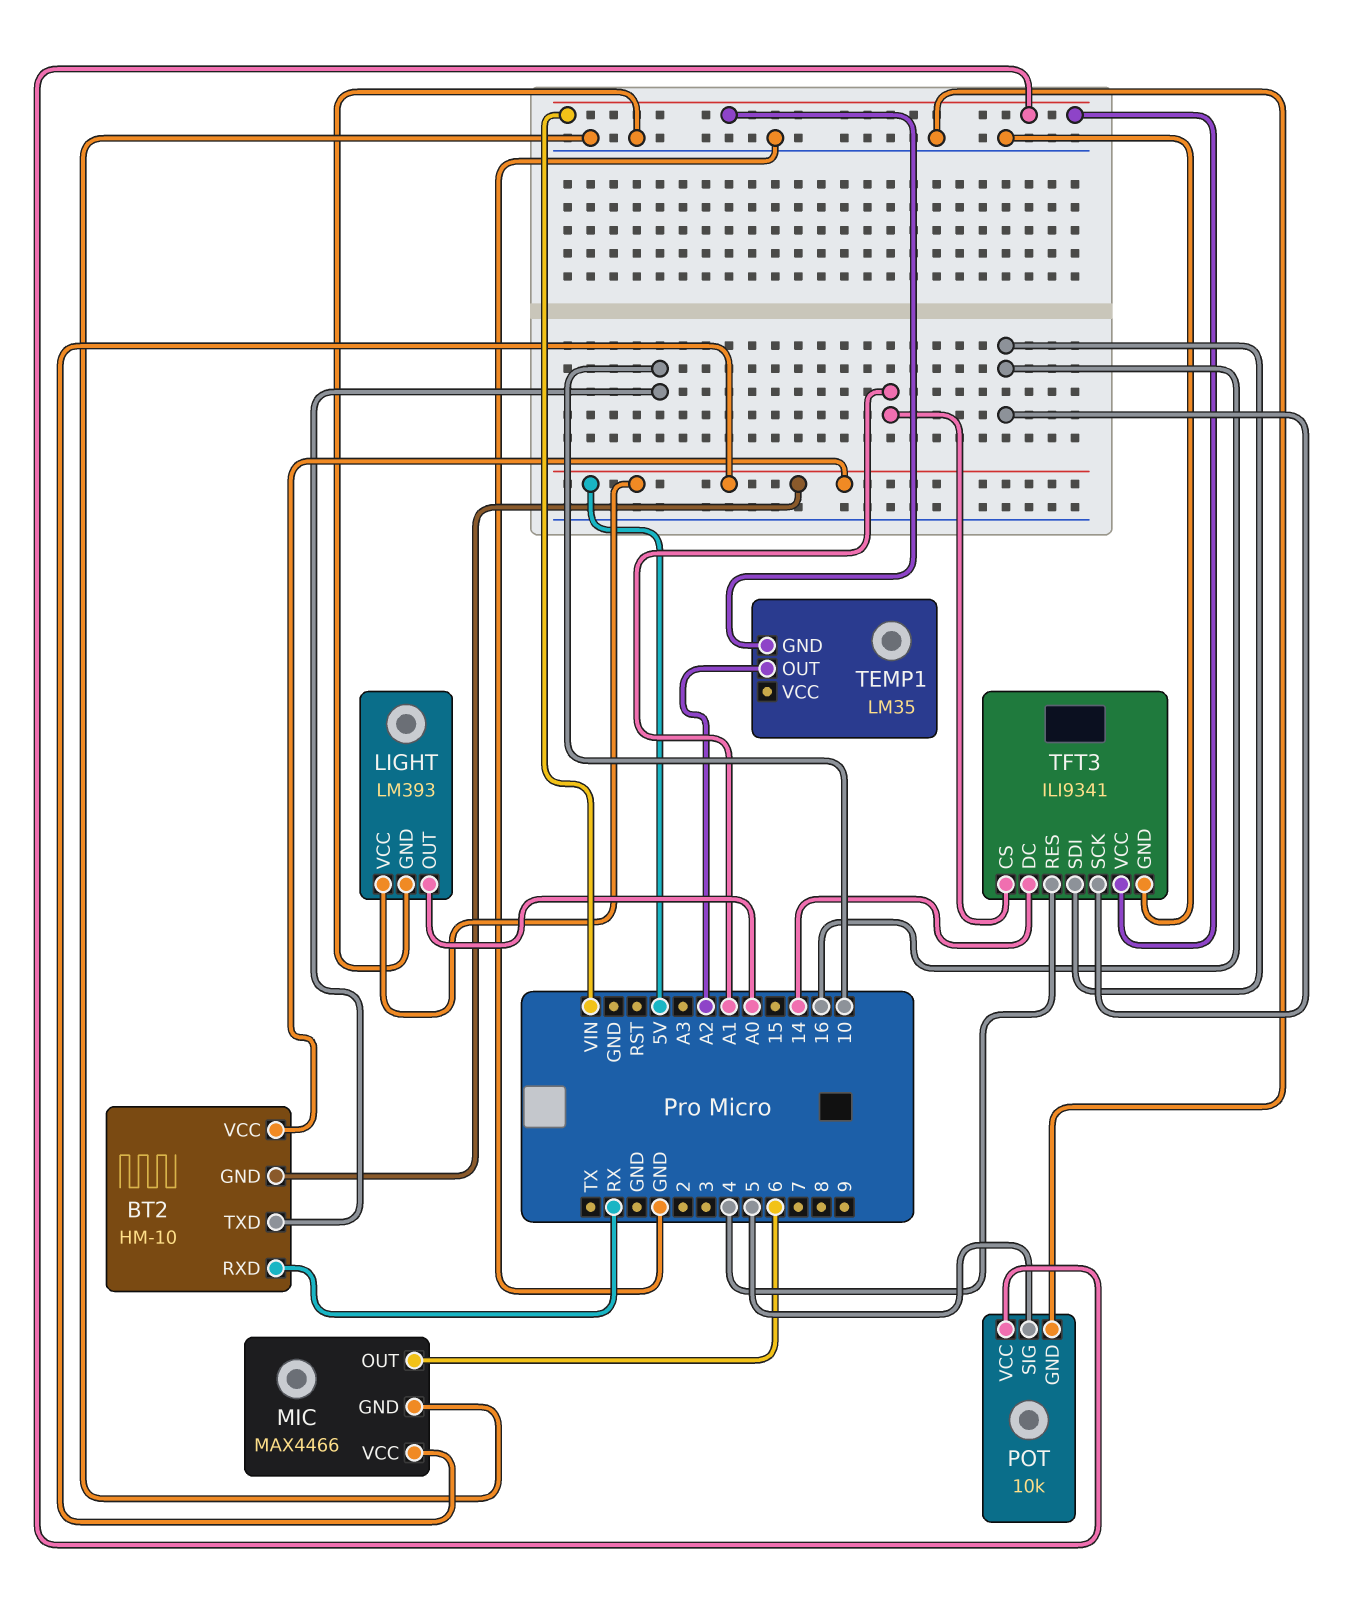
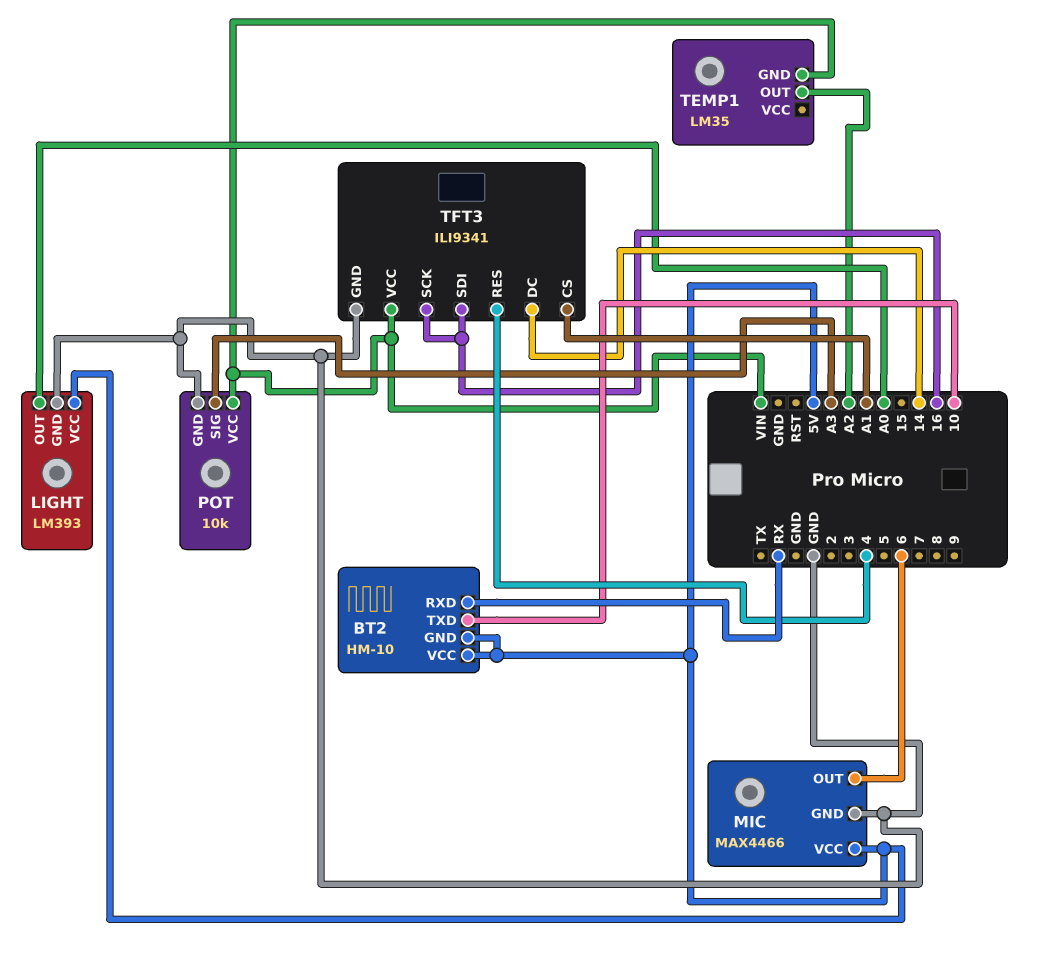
POT pin SIG: 5 -> A3

